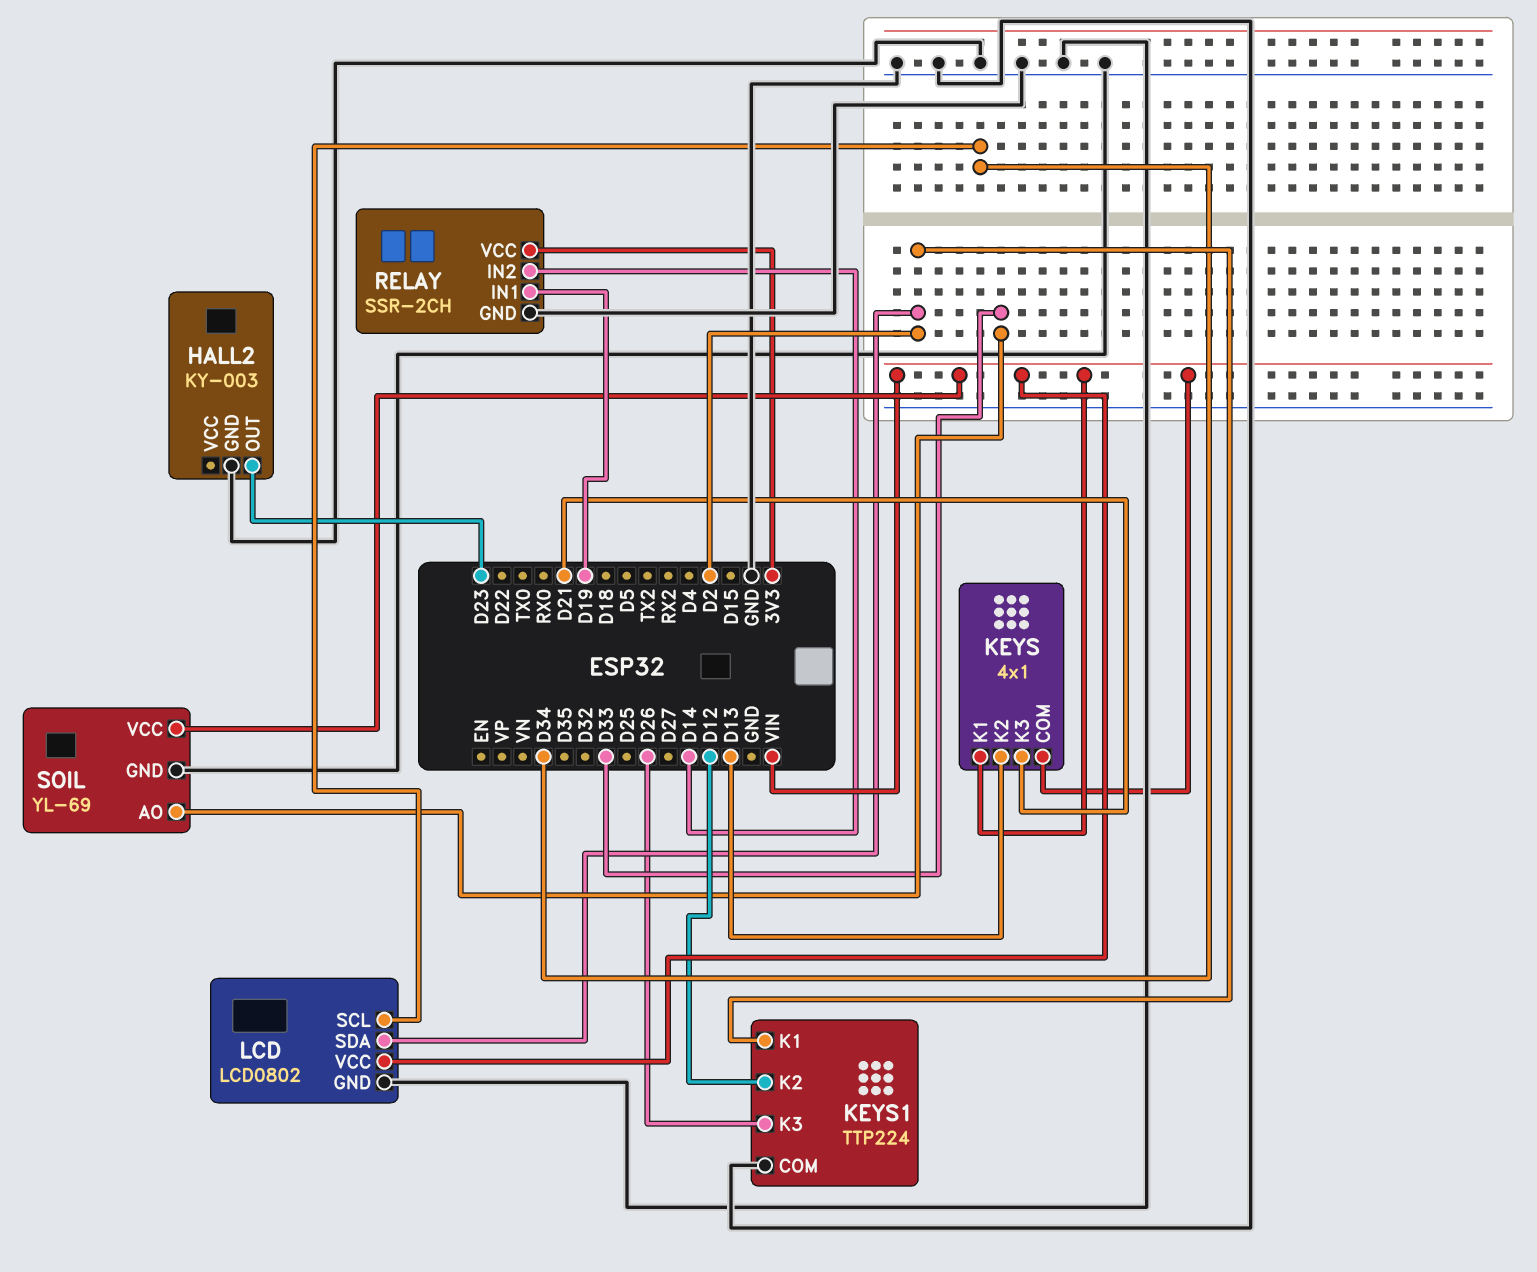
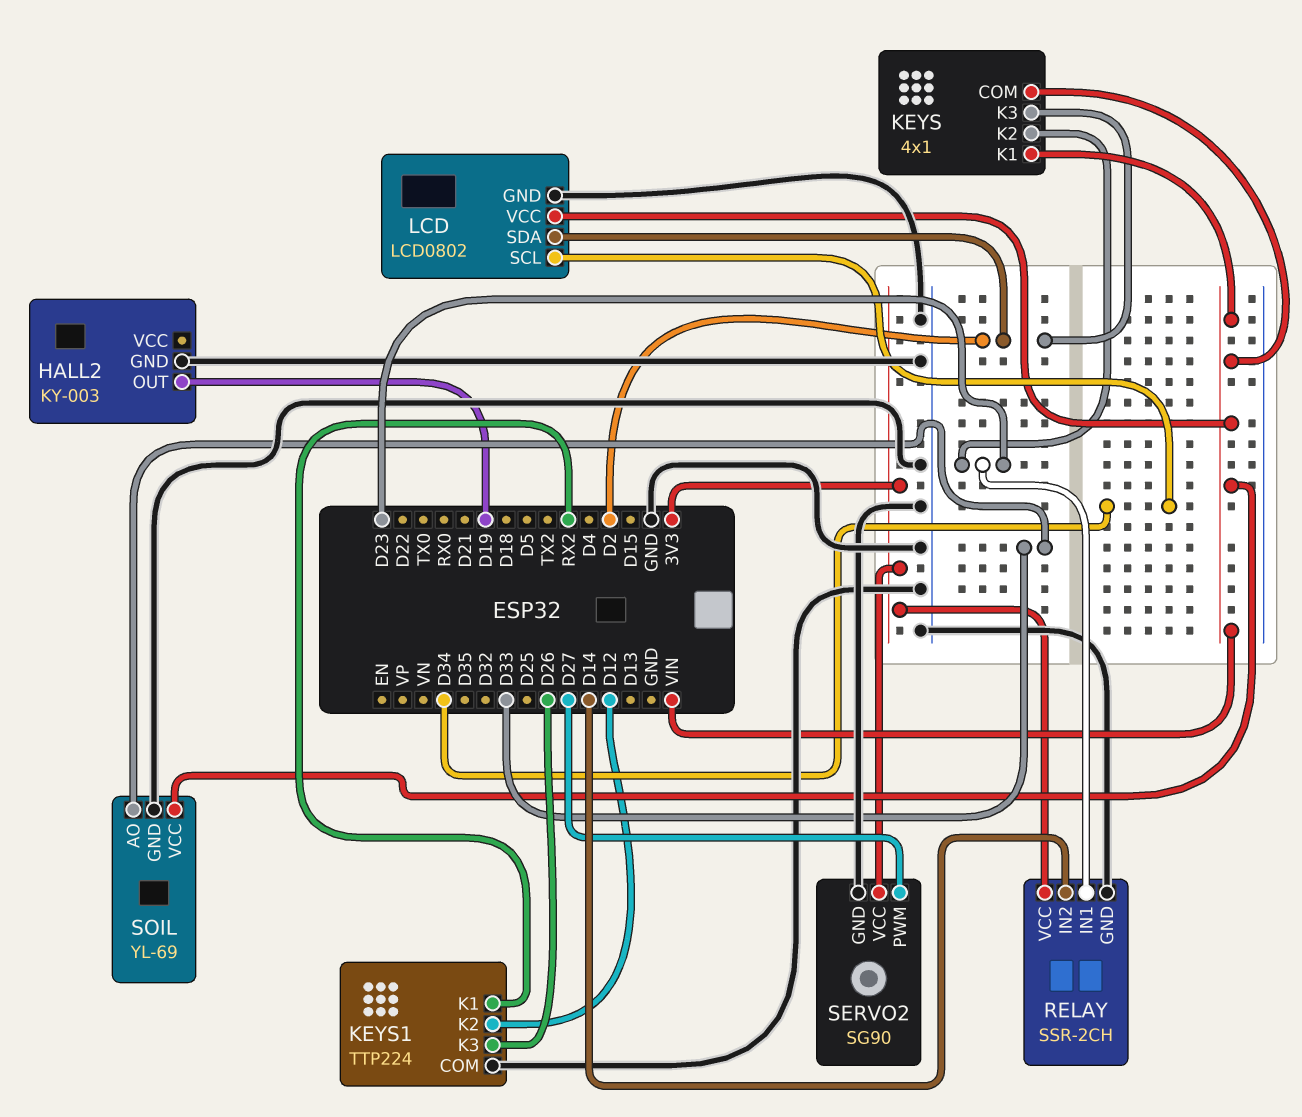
HALL2 pin OUT: D23 -> D19
KEYS pin K2: D13 -> D23
KEYS pin K3: D21 -> D2
KEYS1 pin K1: D2 -> RX2
RELAY pin IN1: D19 -> D23
SERVO2: none -> SG90
SERVO2 pin GND: none -> GND
SERVO2 pin PWM: none -> D27
SERVO2 pin VCC: none -> 3V3

